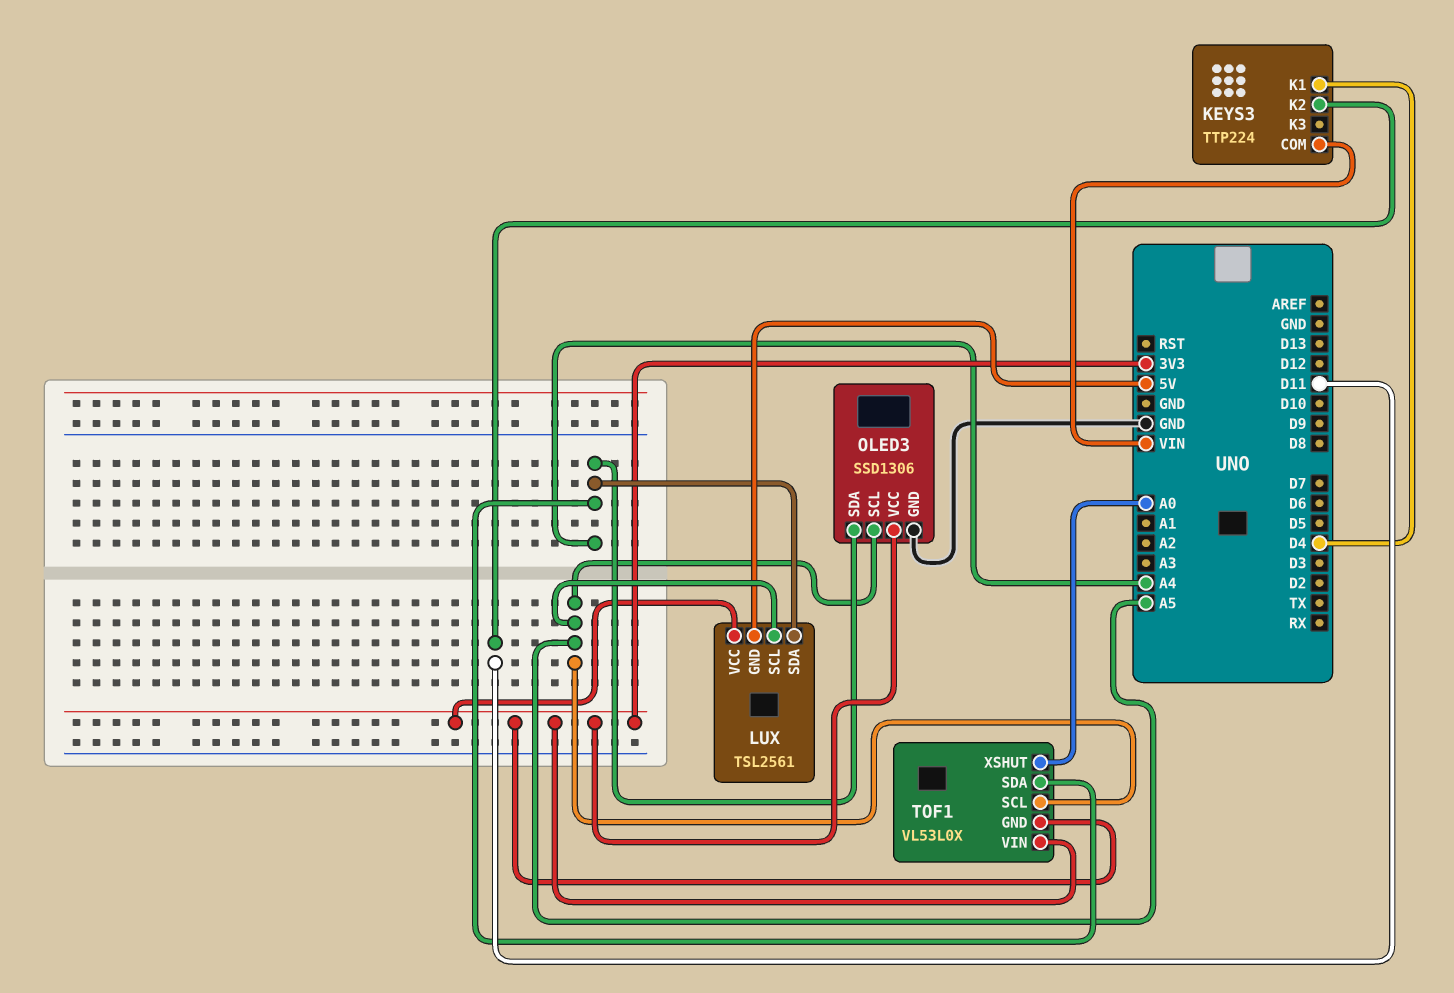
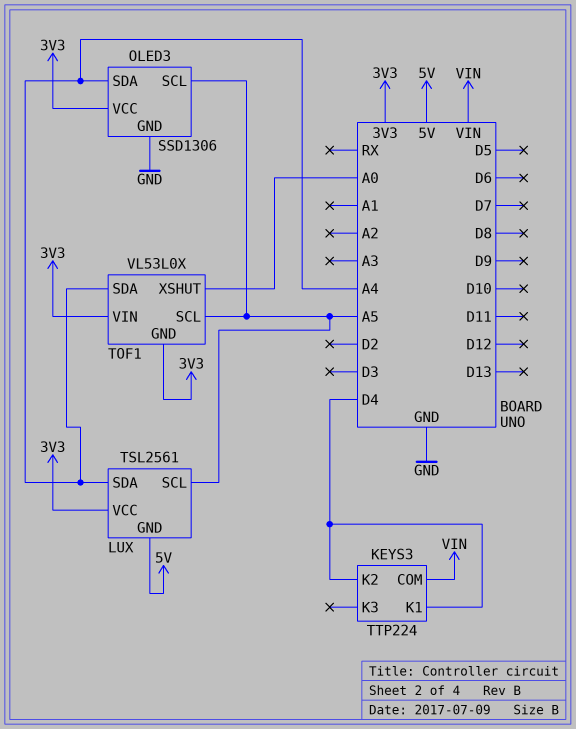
KEYS3 pin K2: D11 -> D4

